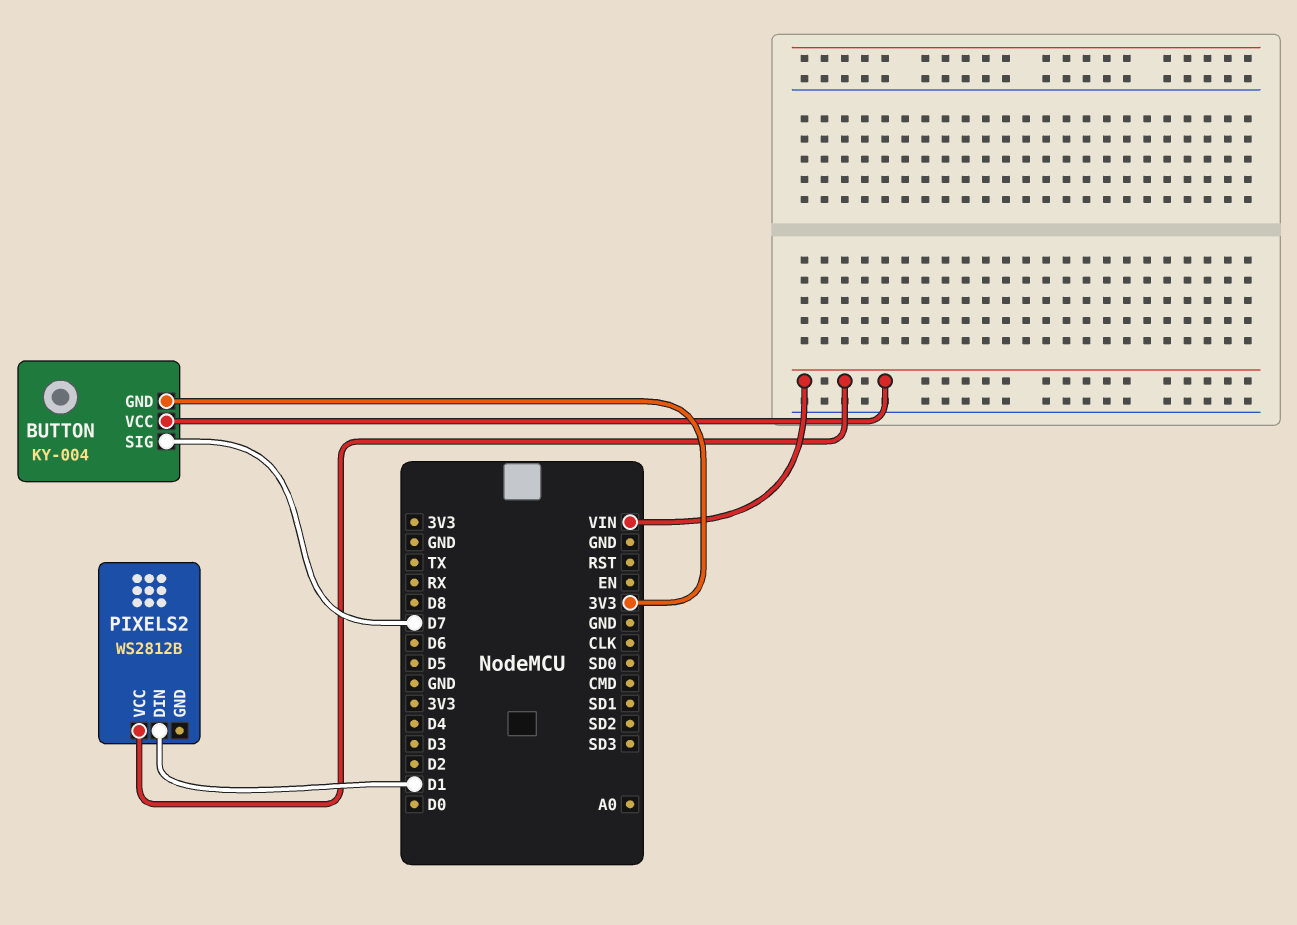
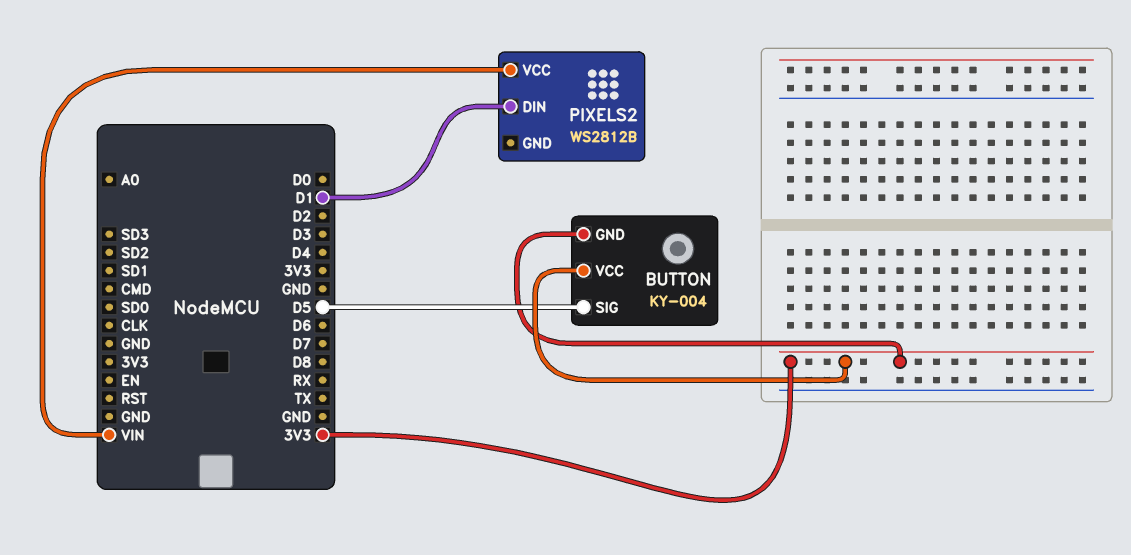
BUTTON pin SIG: D7 -> D5
BUTTON pin VCC: VIN -> 3V3

